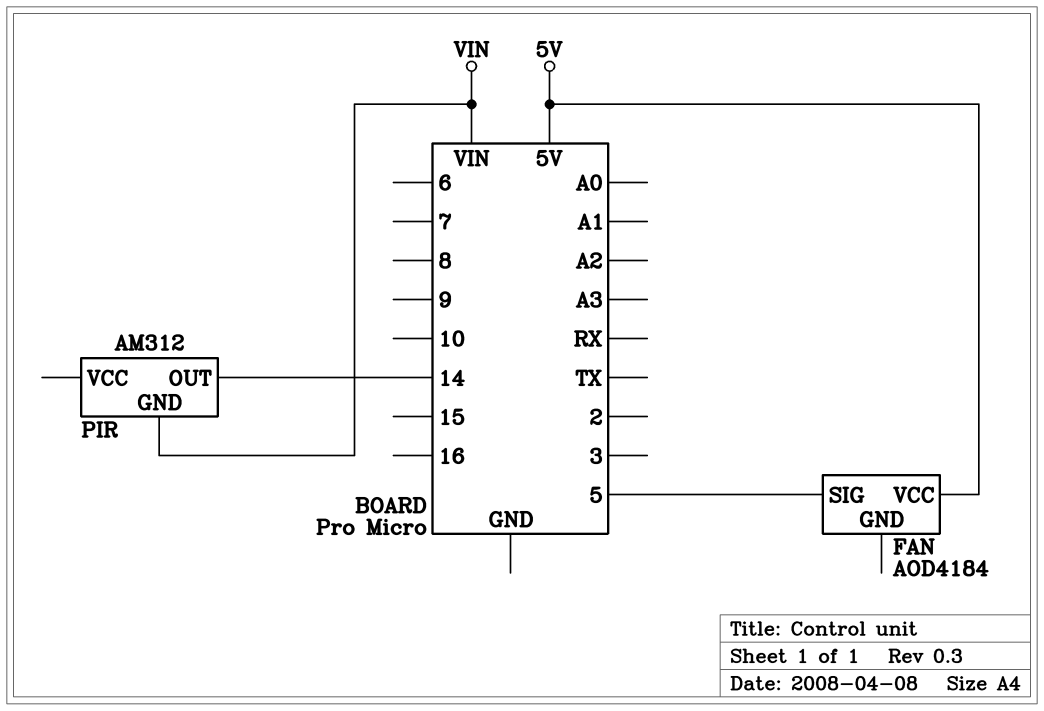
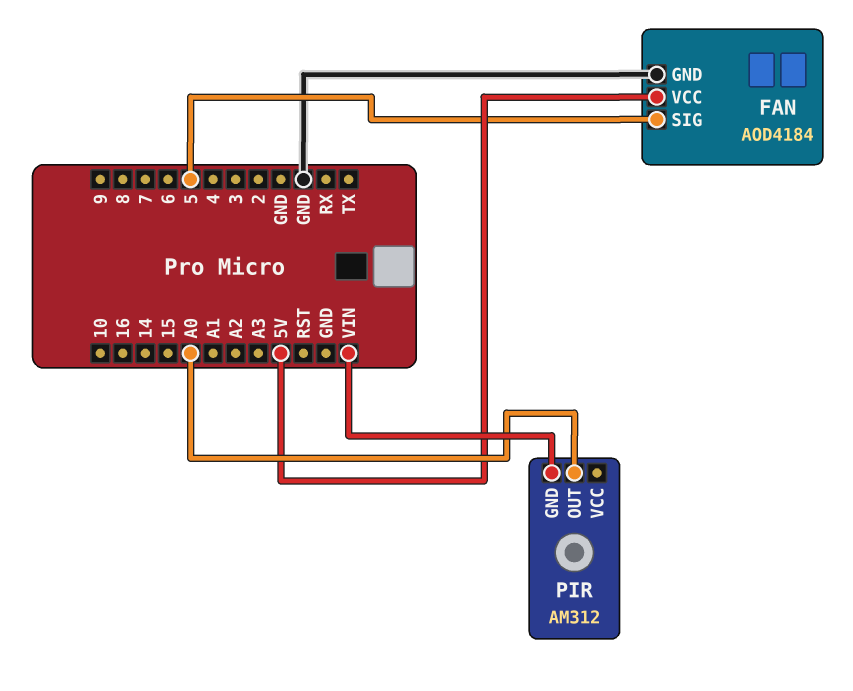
FAN pin GND: none -> GND
PIR pin OUT: 14 -> A0

